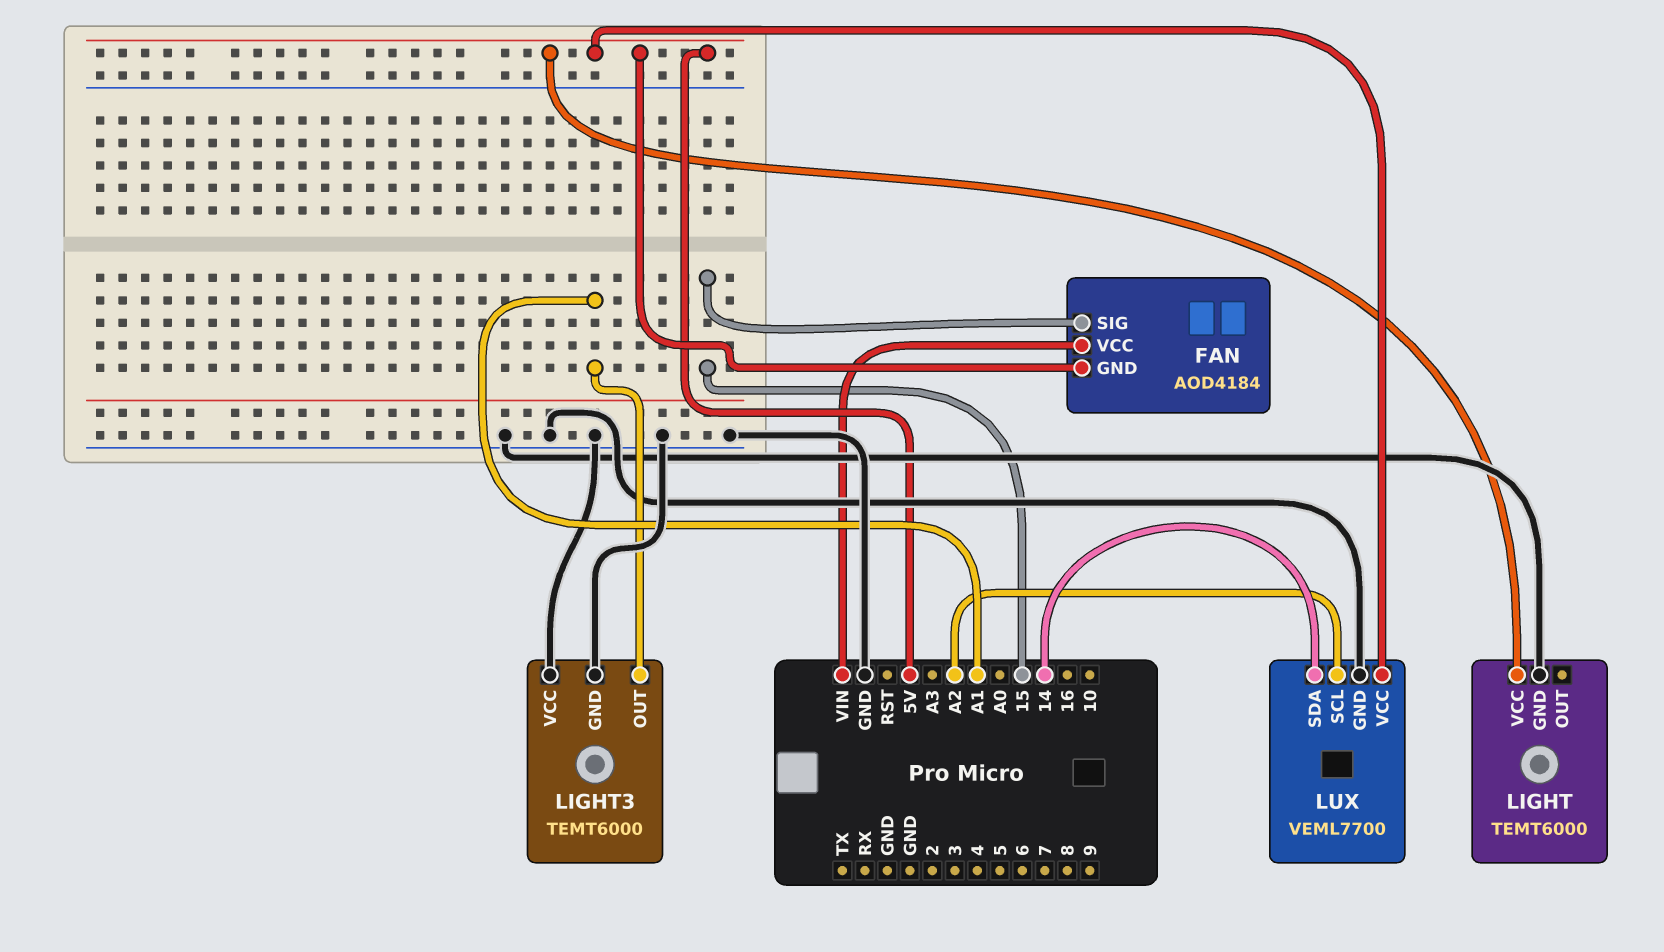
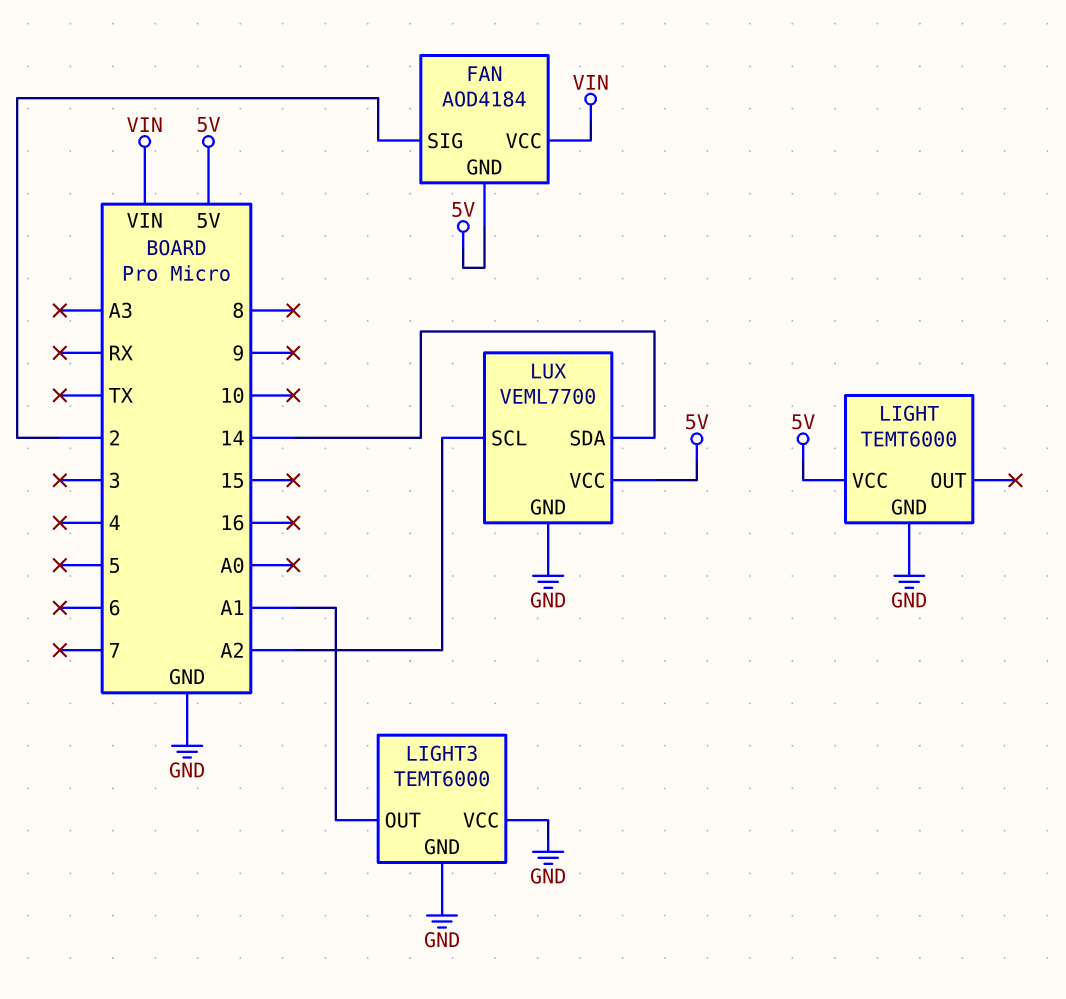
FAN pin SIG: 15 -> 2

